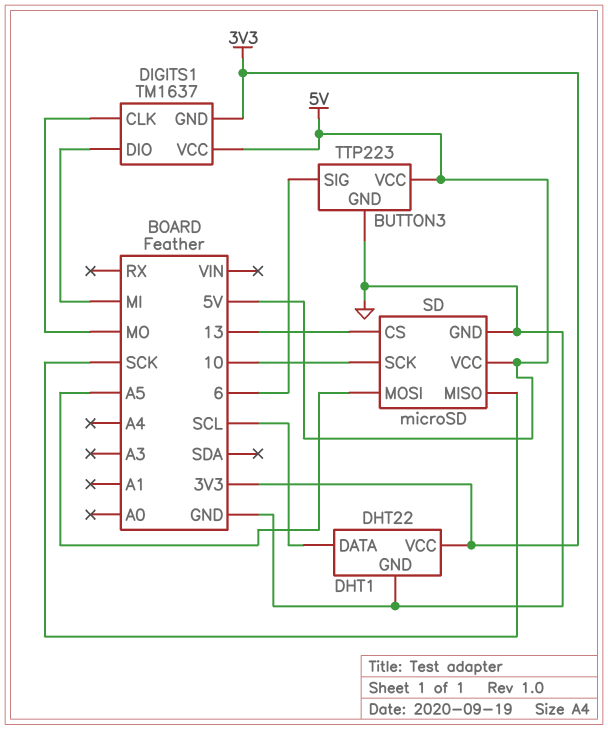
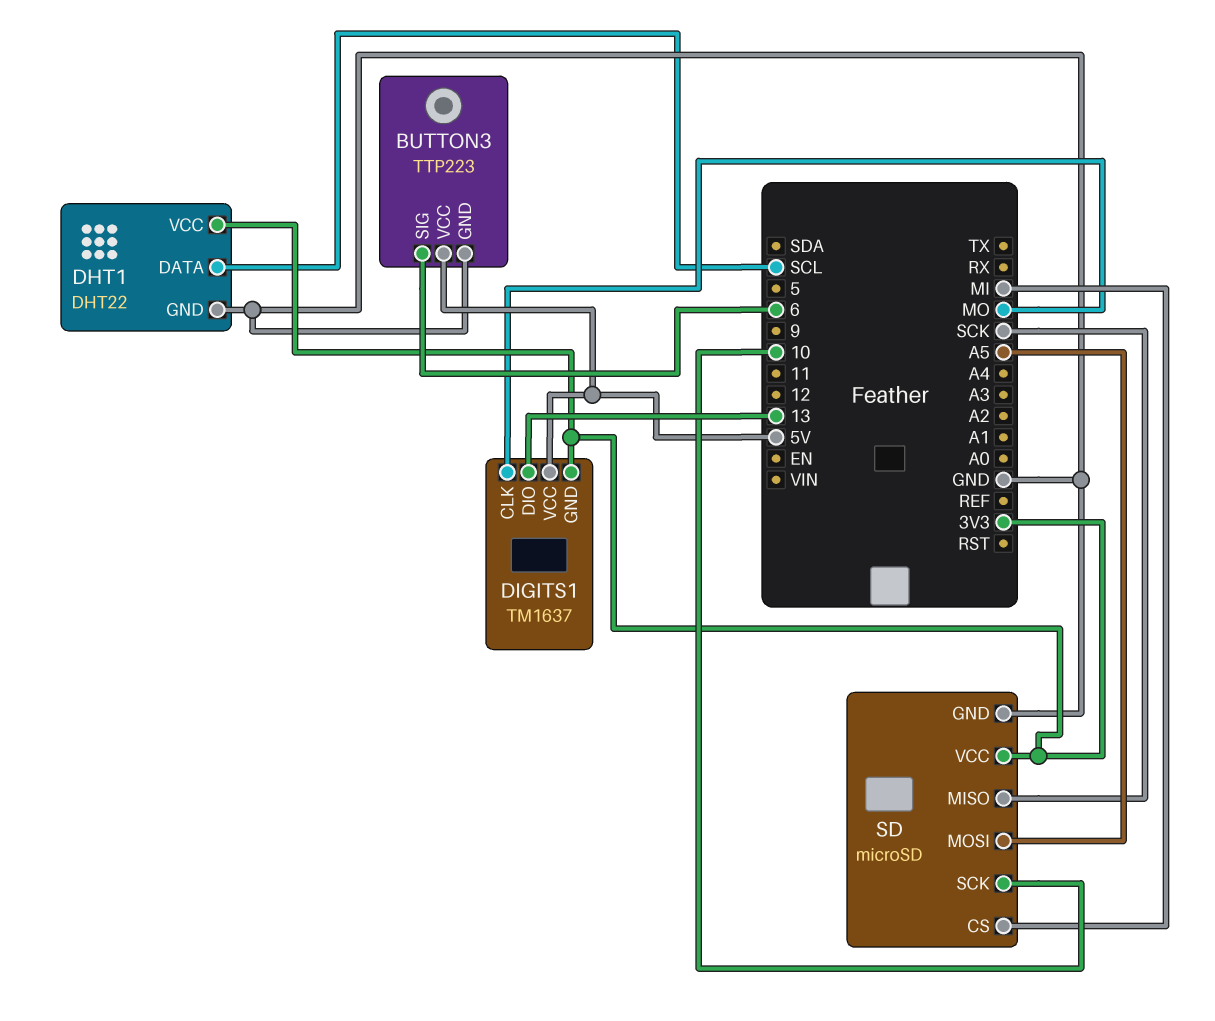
DIGITS1 pin DIO: MI -> 13
SD pin CS: 13 -> MI
SD pin VCC: 5V -> 3V3

